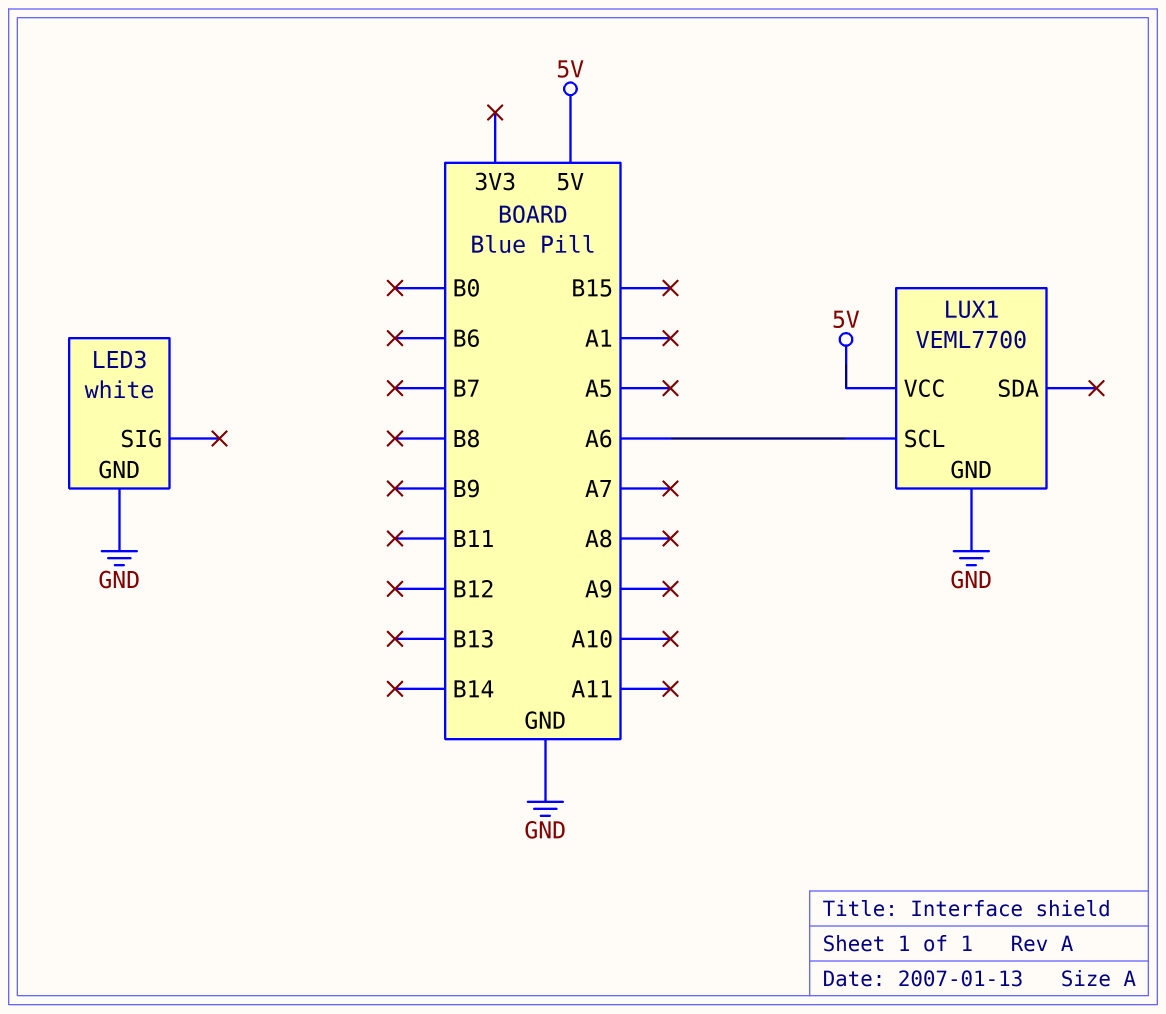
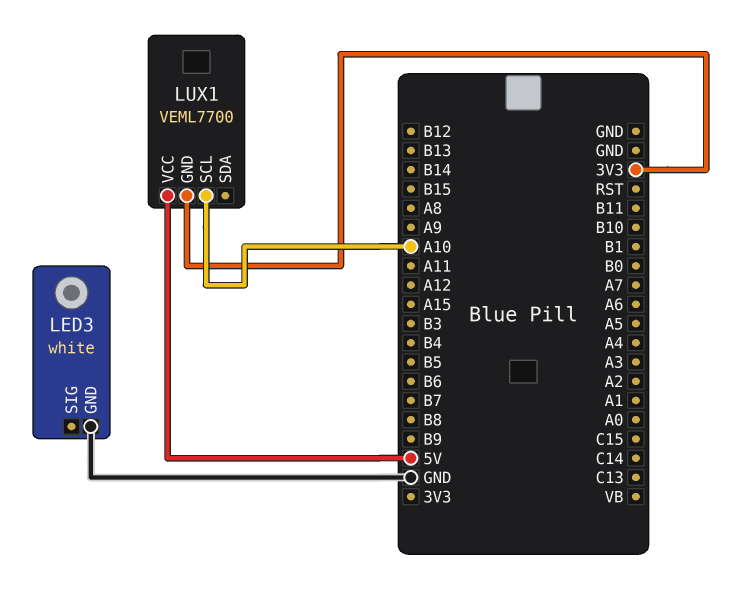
LUX1 pin GND: GND -> 3V3
LUX1 pin SCL: A6 -> A10

